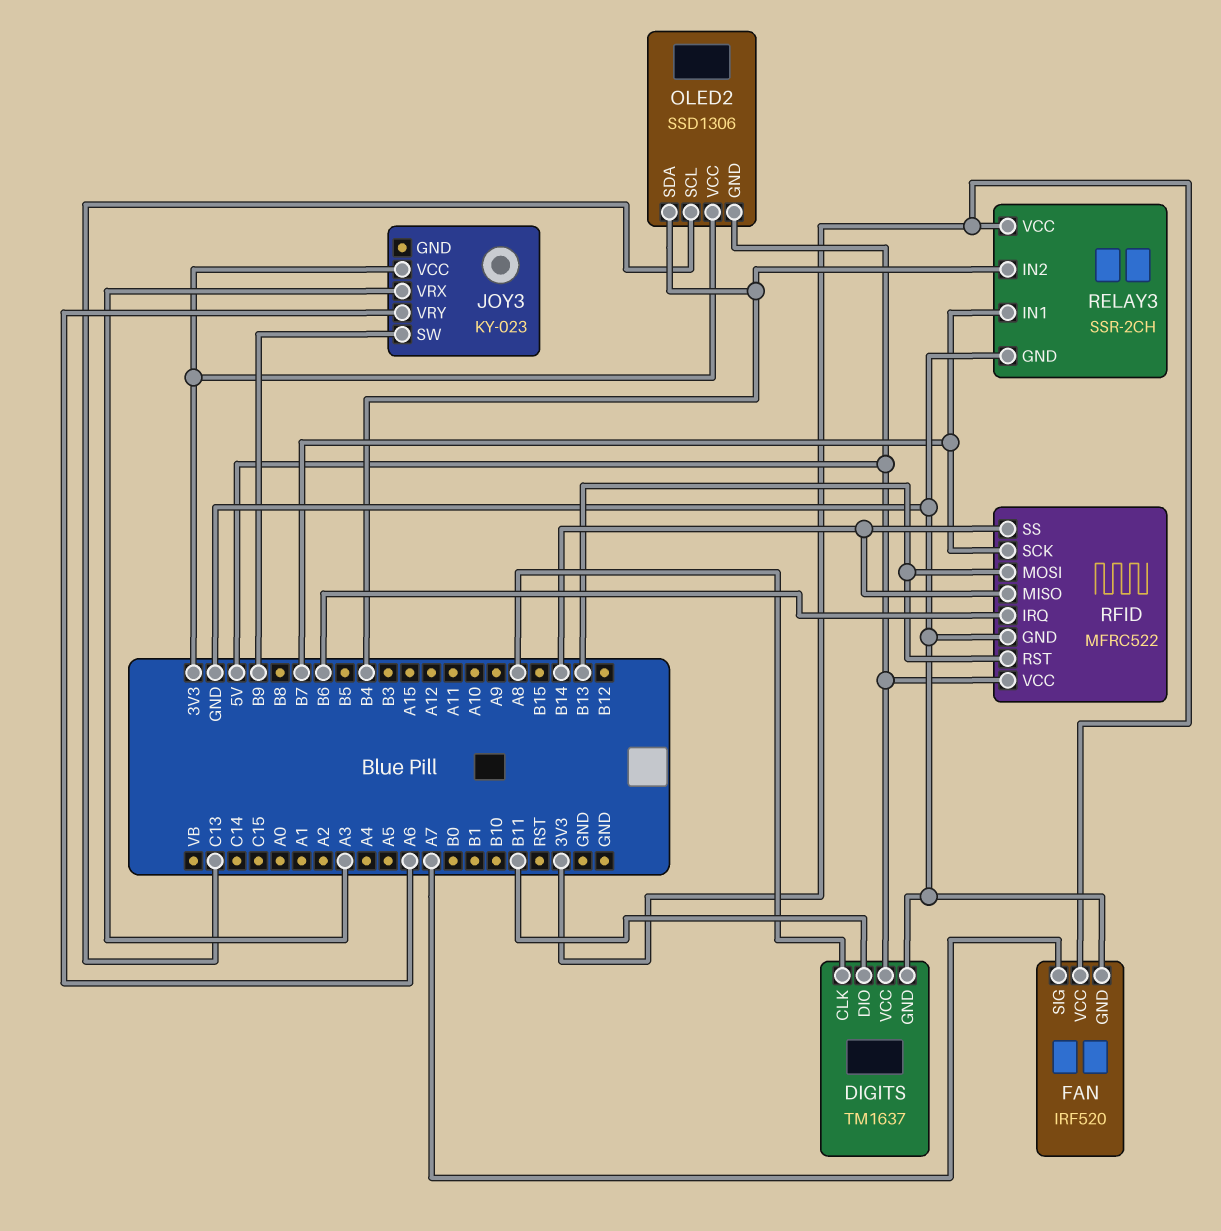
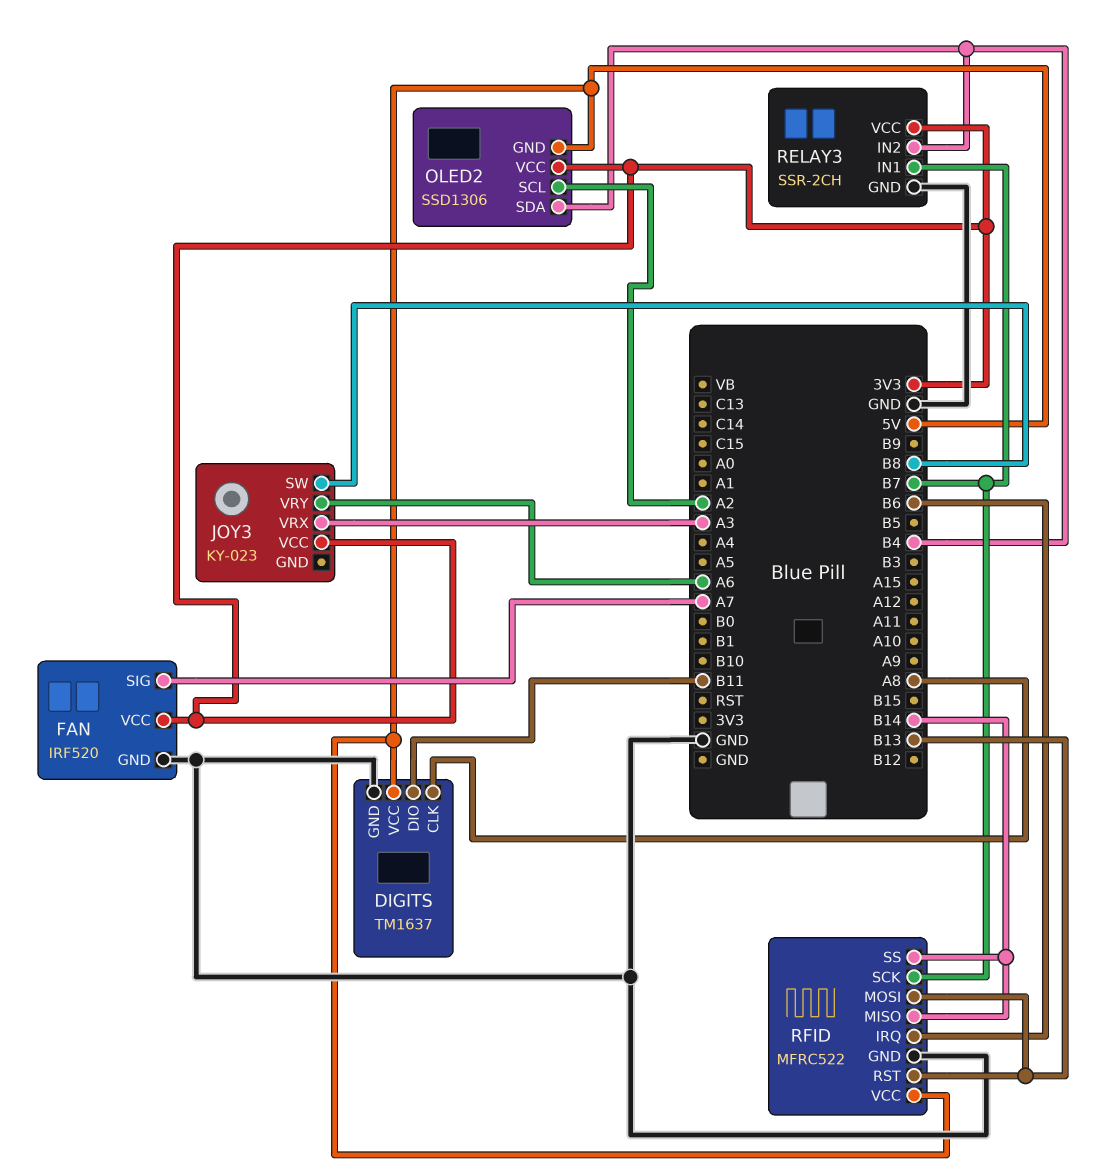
JOY3 pin SW: B9 -> B8
OLED2 pin SCL: C13 -> A2

